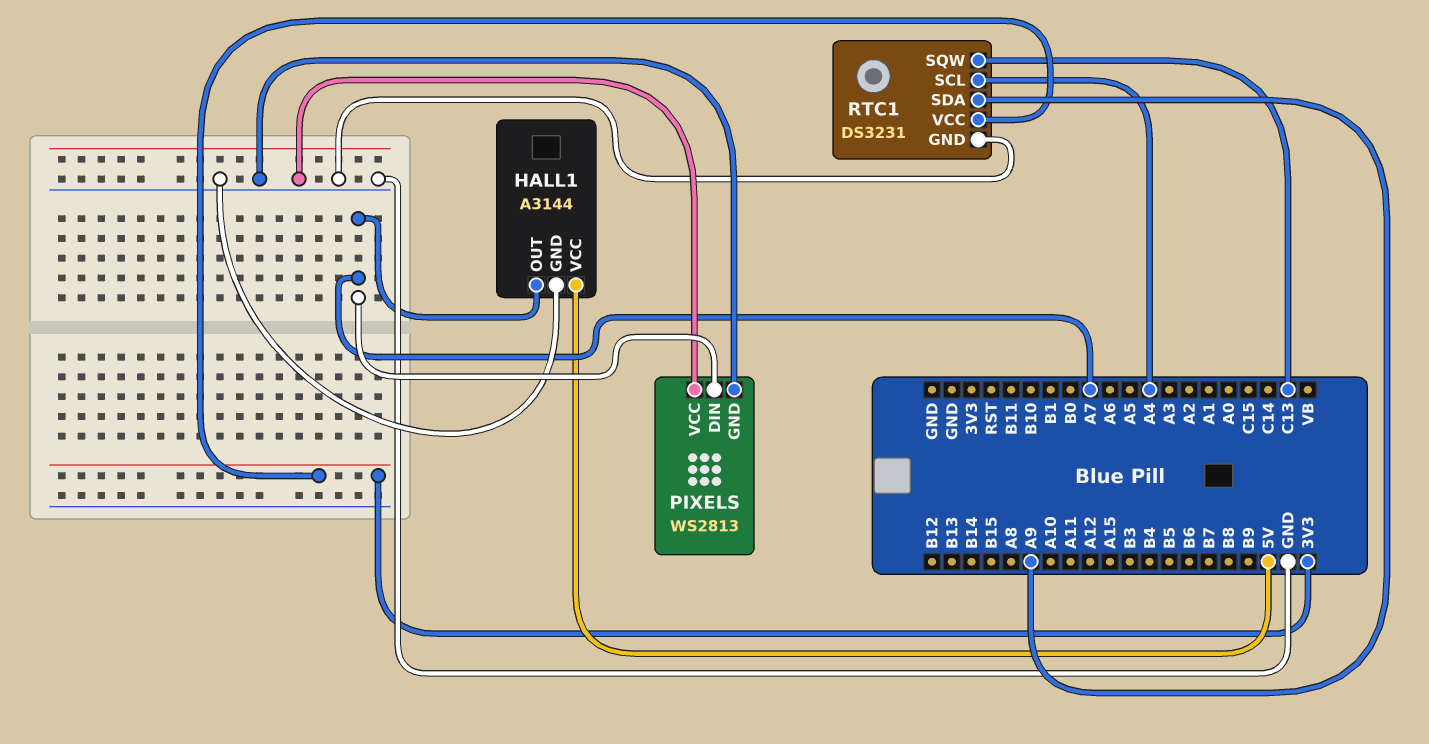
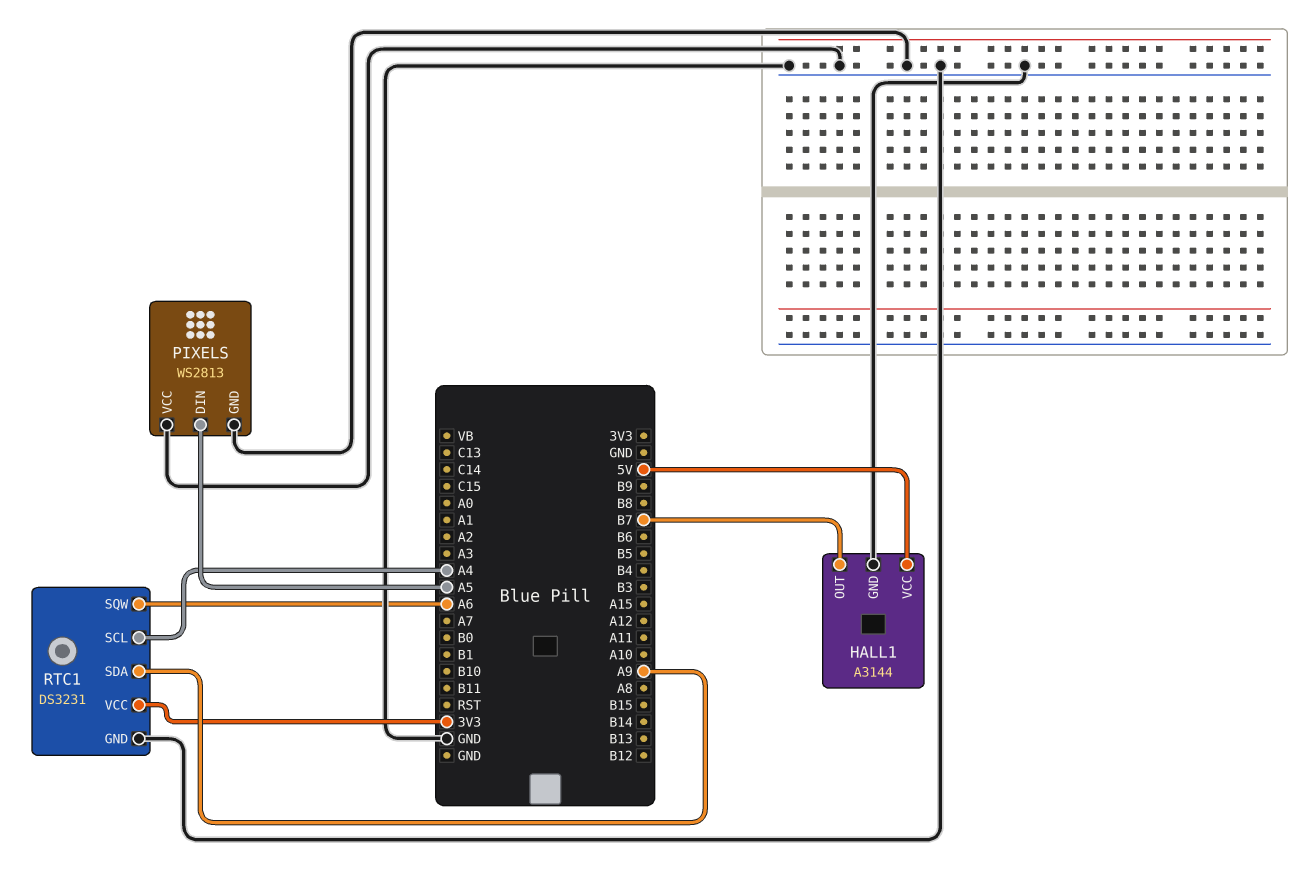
HALL1 pin OUT: A7 -> B7
PIXELS pin DIN: A7 -> A5
RTC1 pin SQW: C13 -> A6

